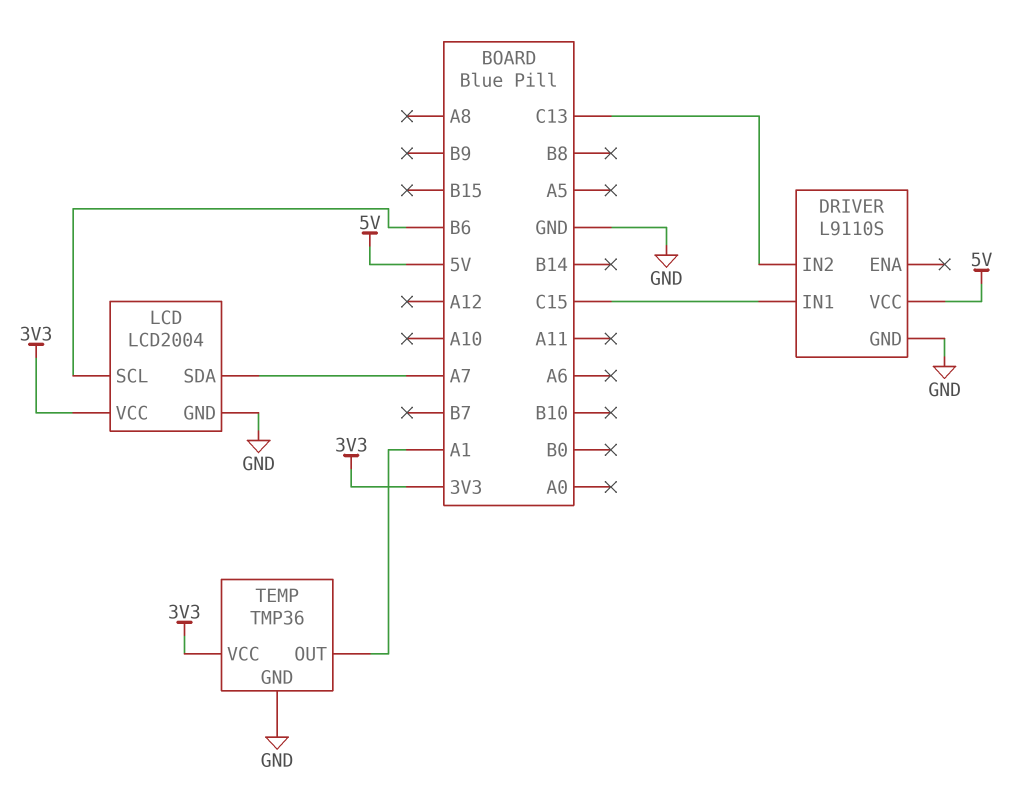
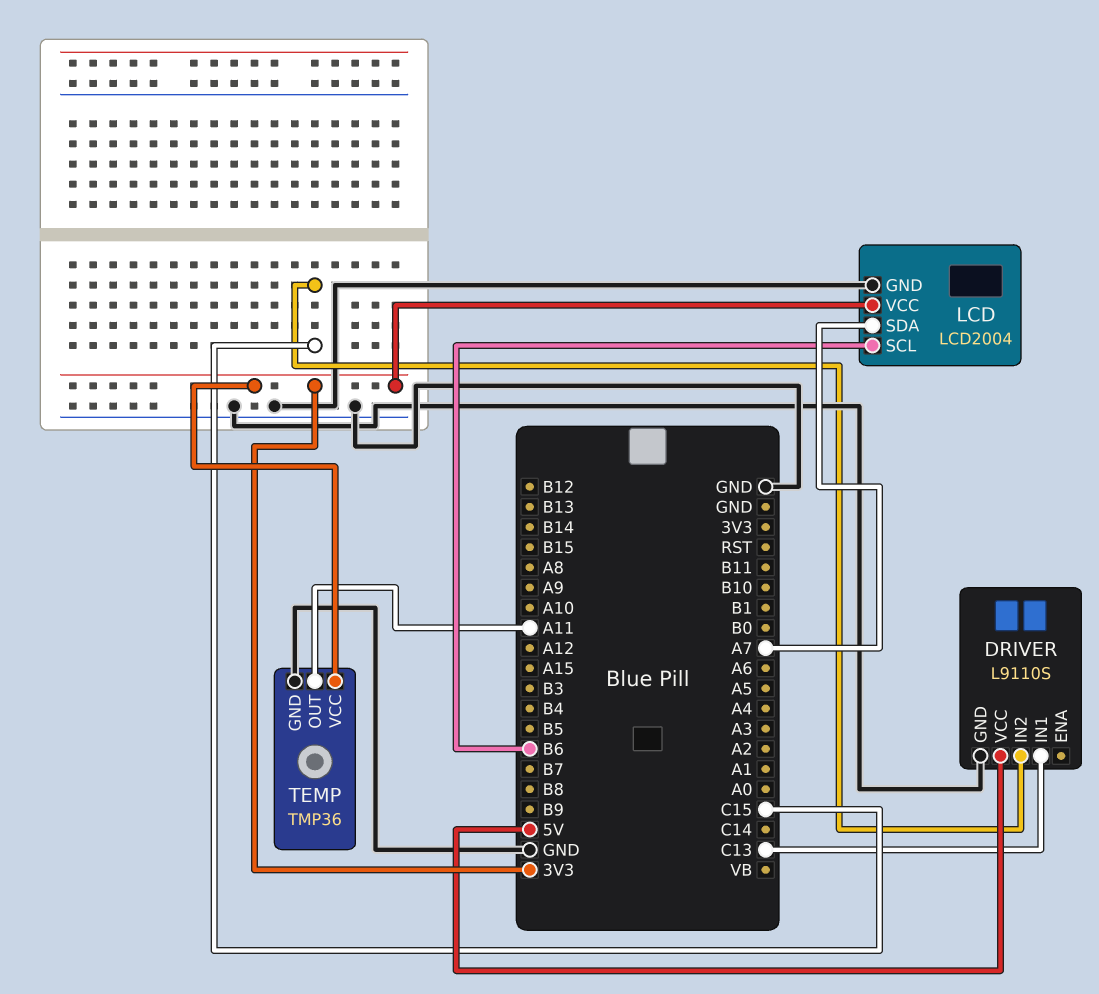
DRIVER pin IN1: C15 -> C13
DRIVER pin IN2: C13 -> C15
TEMP pin OUT: A1 -> A11

